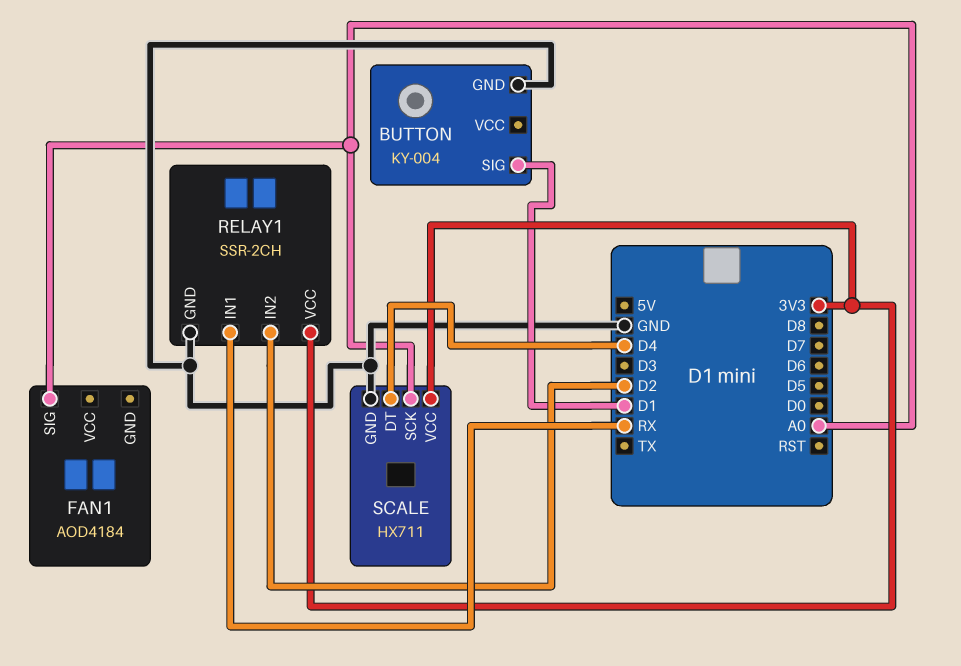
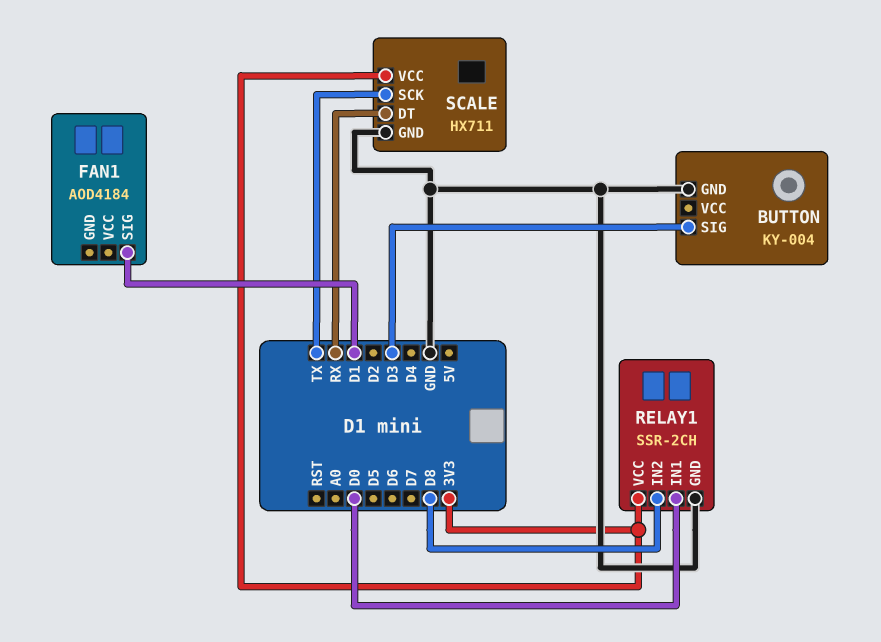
BUTTON pin SIG: D1 -> D3
FAN1 pin SIG: A0 -> D1
RELAY1 pin IN1: RX -> D0
RELAY1 pin IN2: D2 -> D8
SCALE pin DT: D4 -> RX
SCALE pin SCK: A0 -> TX

